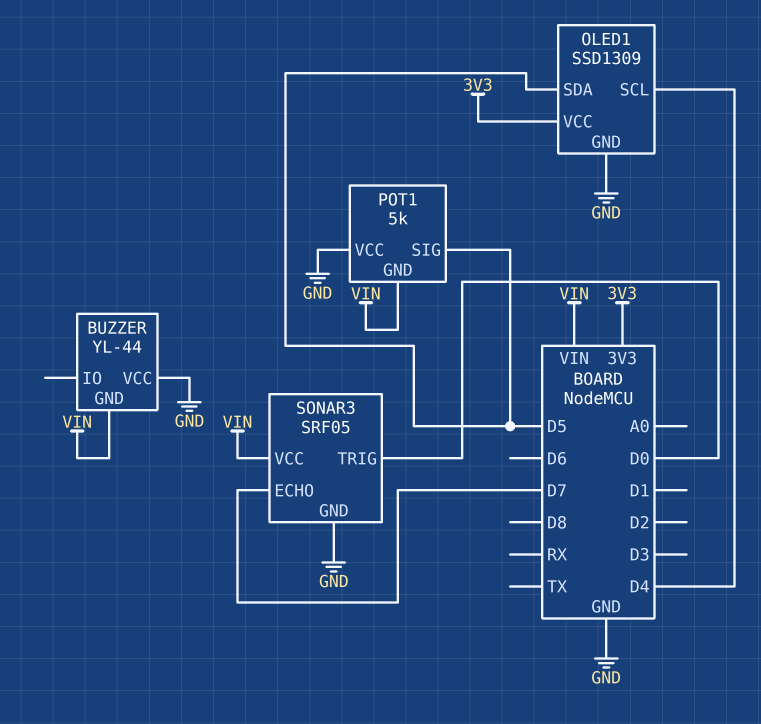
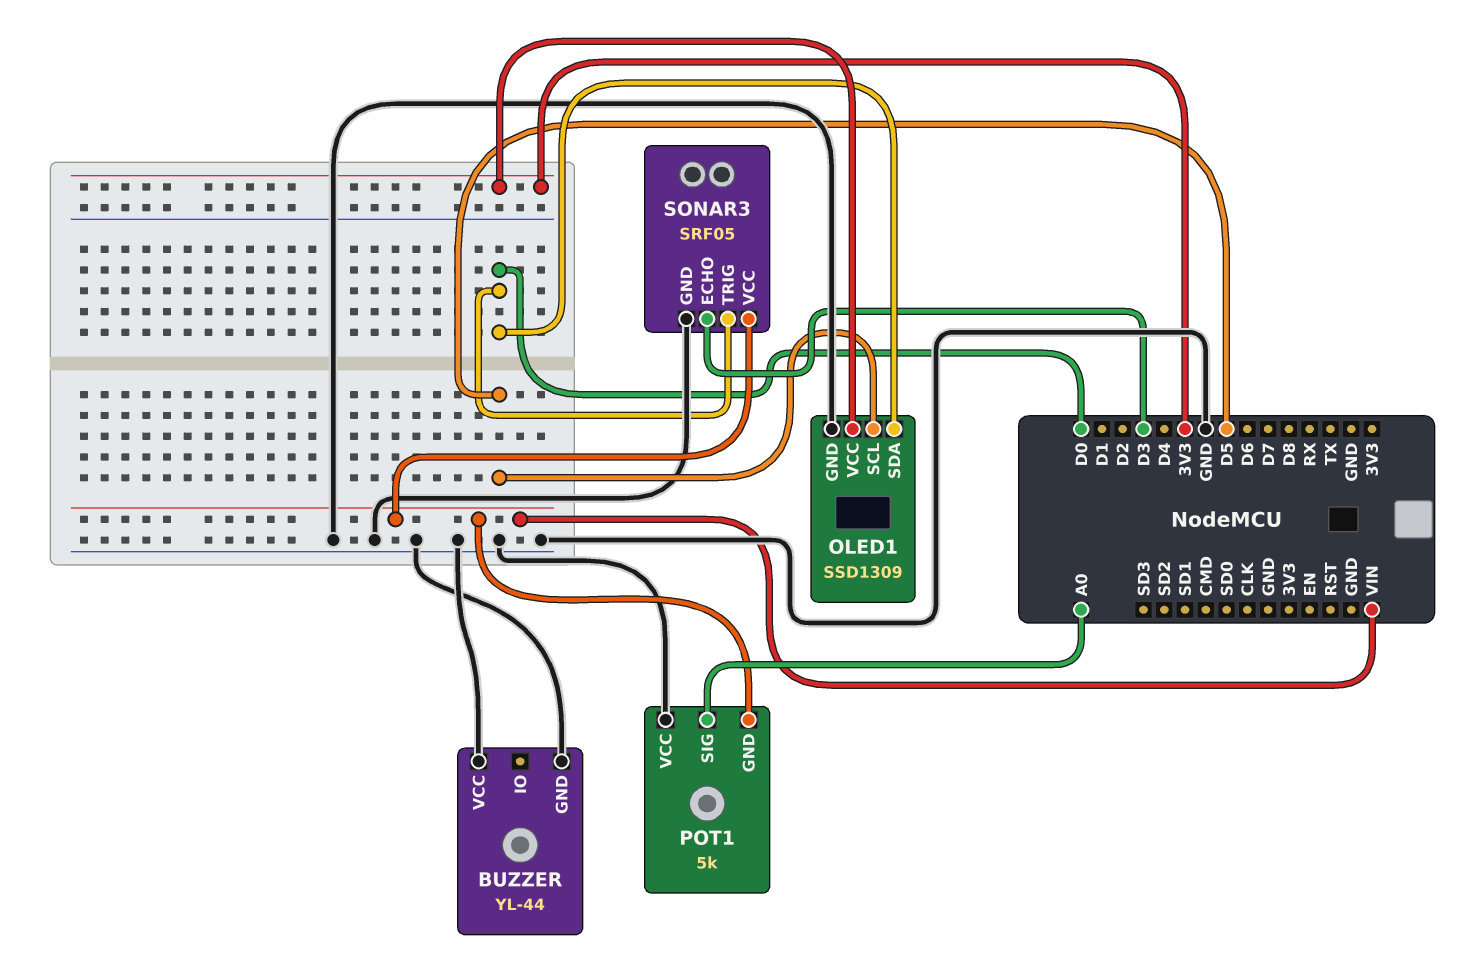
BUZZER pin GND: VIN -> GND
OLED1 pin SCL: D4 -> D5
OLED1 pin SDA: D5 -> D0
POT1 pin SIG: D5 -> A0
SONAR3 pin ECHO: D7 -> D3

